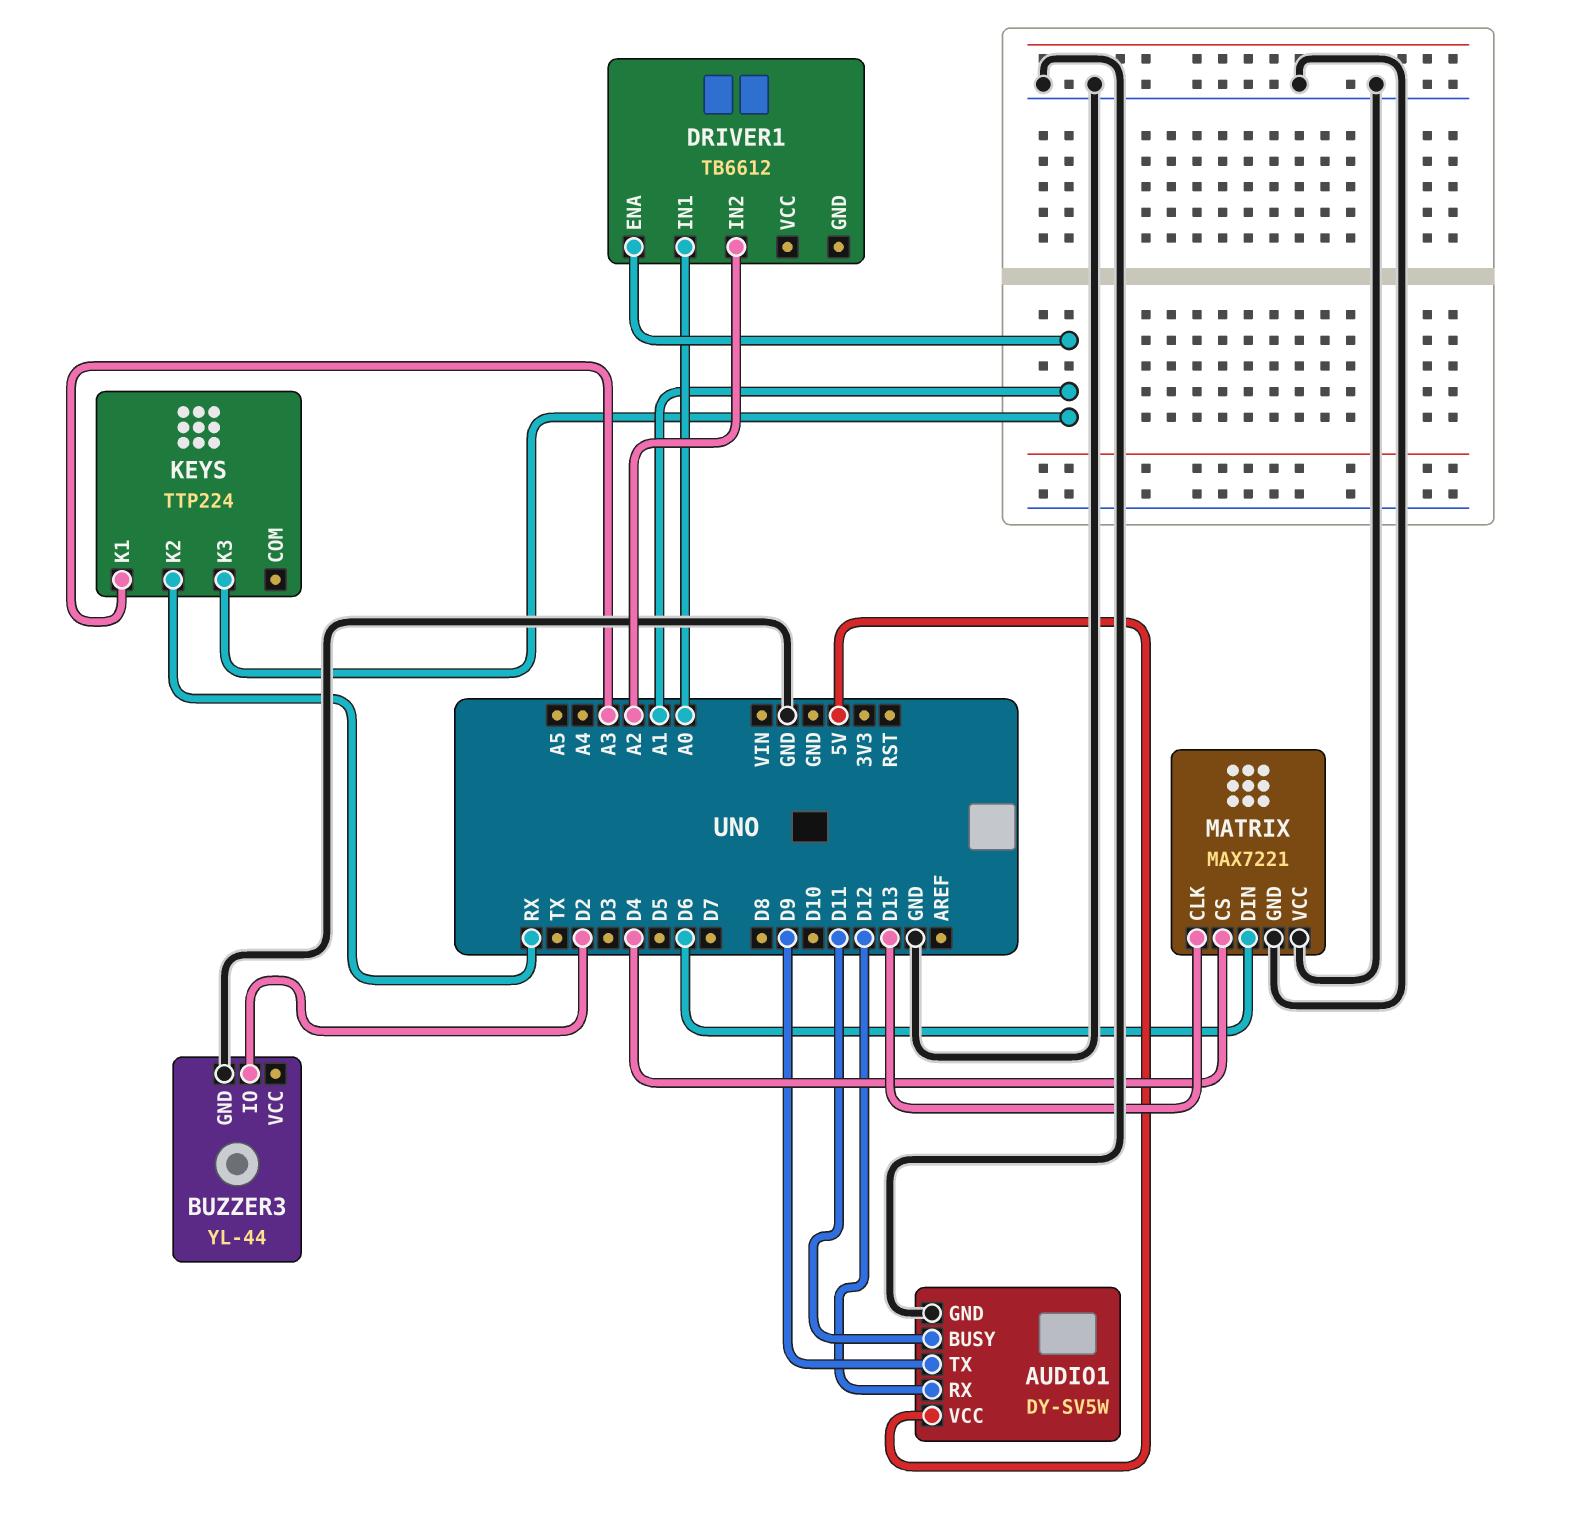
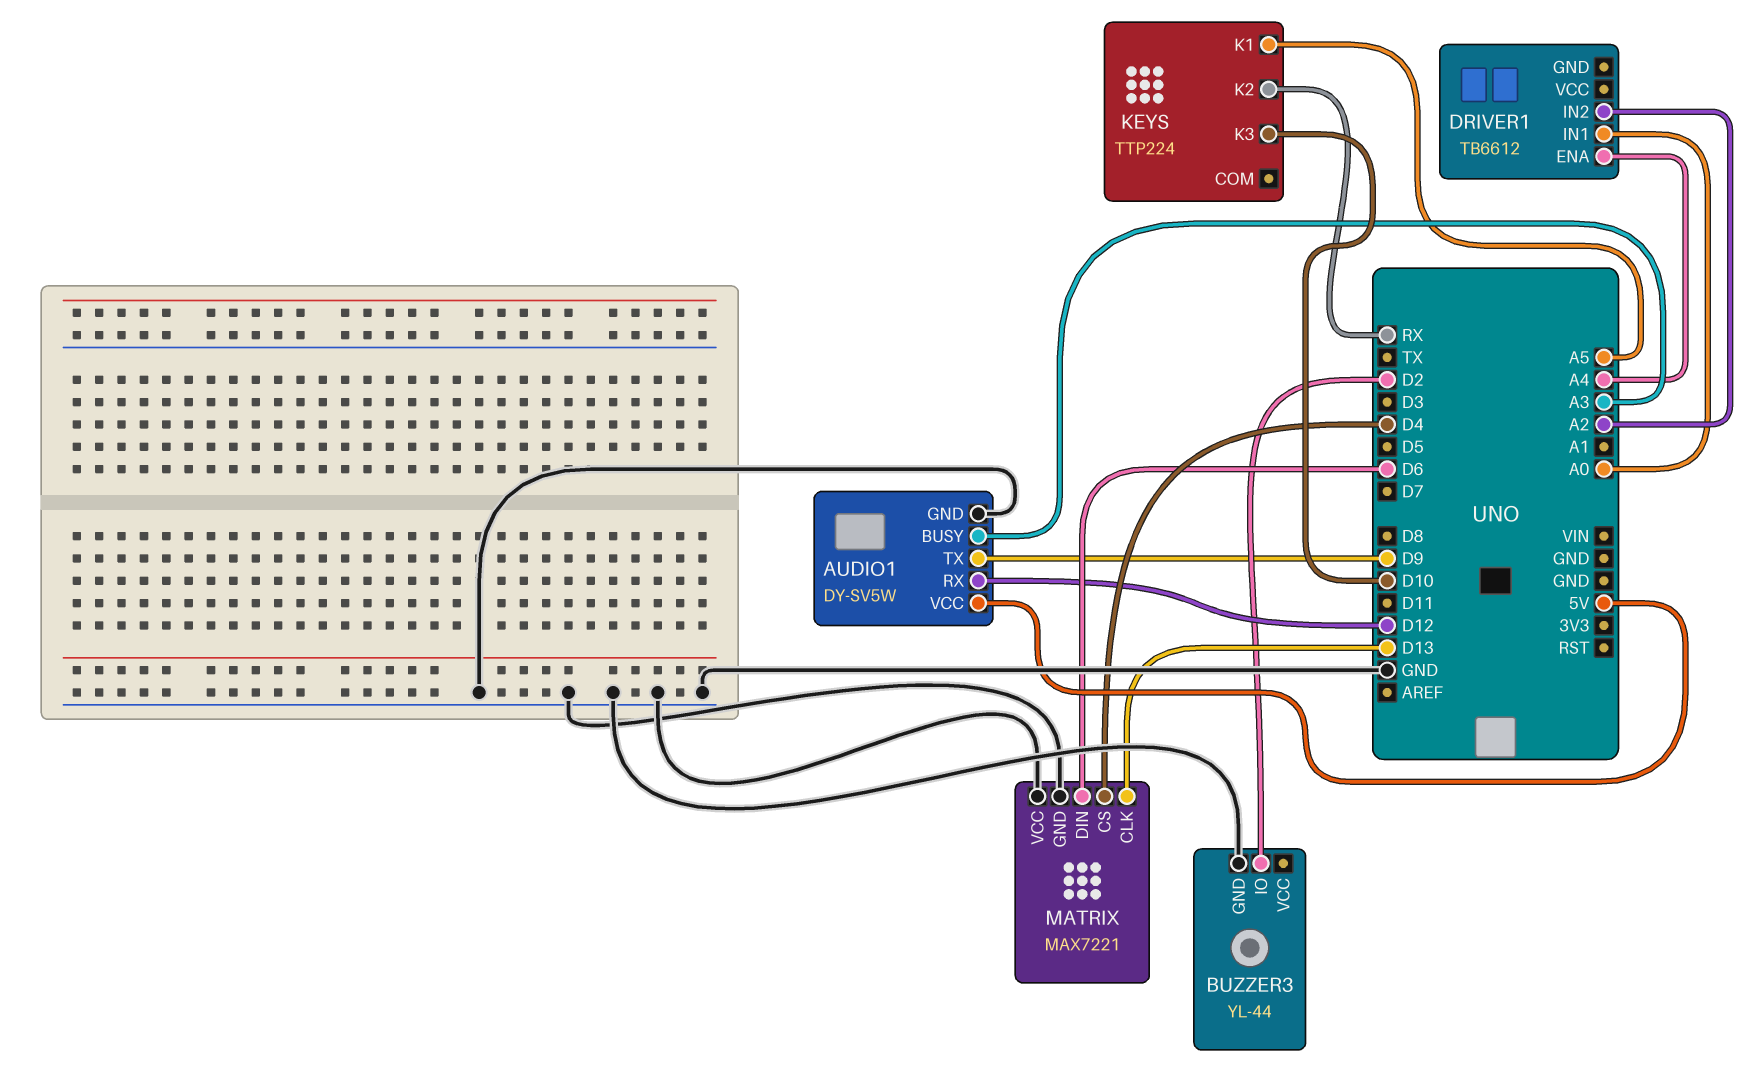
AUDIO1 pin BUSY: D11 -> A3
DRIVER1 pin ENA: A1 -> A4
KEYS pin K1: A3 -> A5
KEYS pin K3: A1 -> D10

